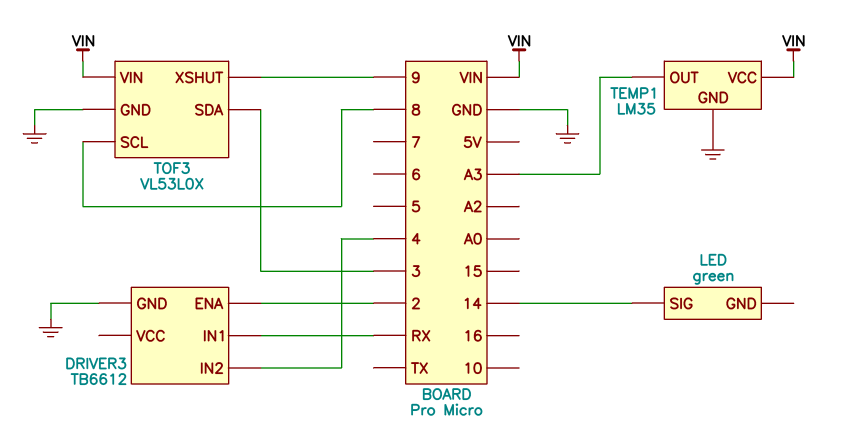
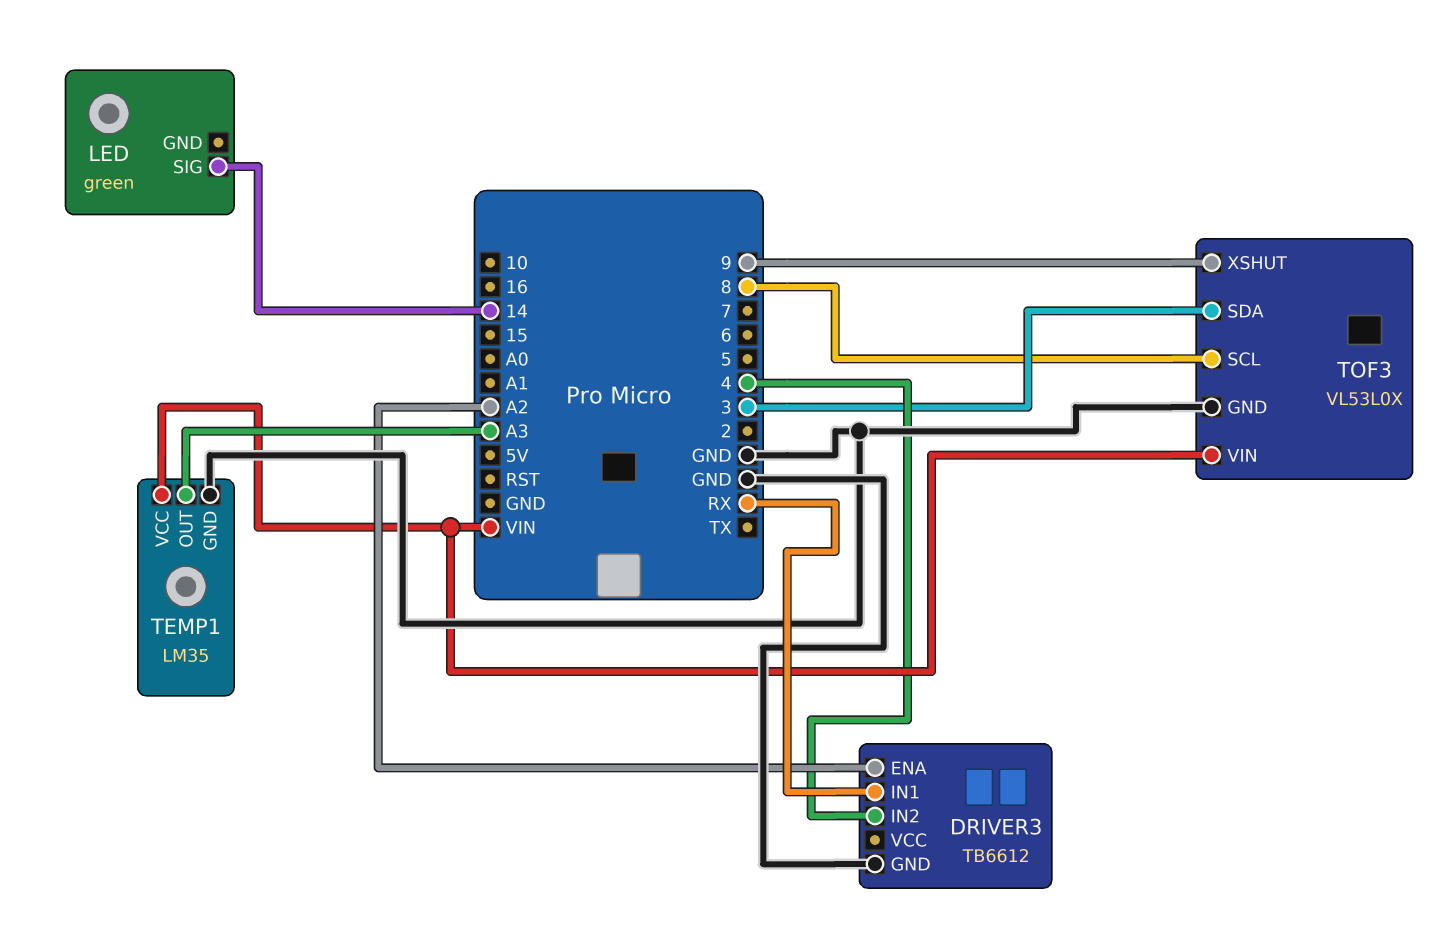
DRIVER3 pin ENA: 2 -> A2

